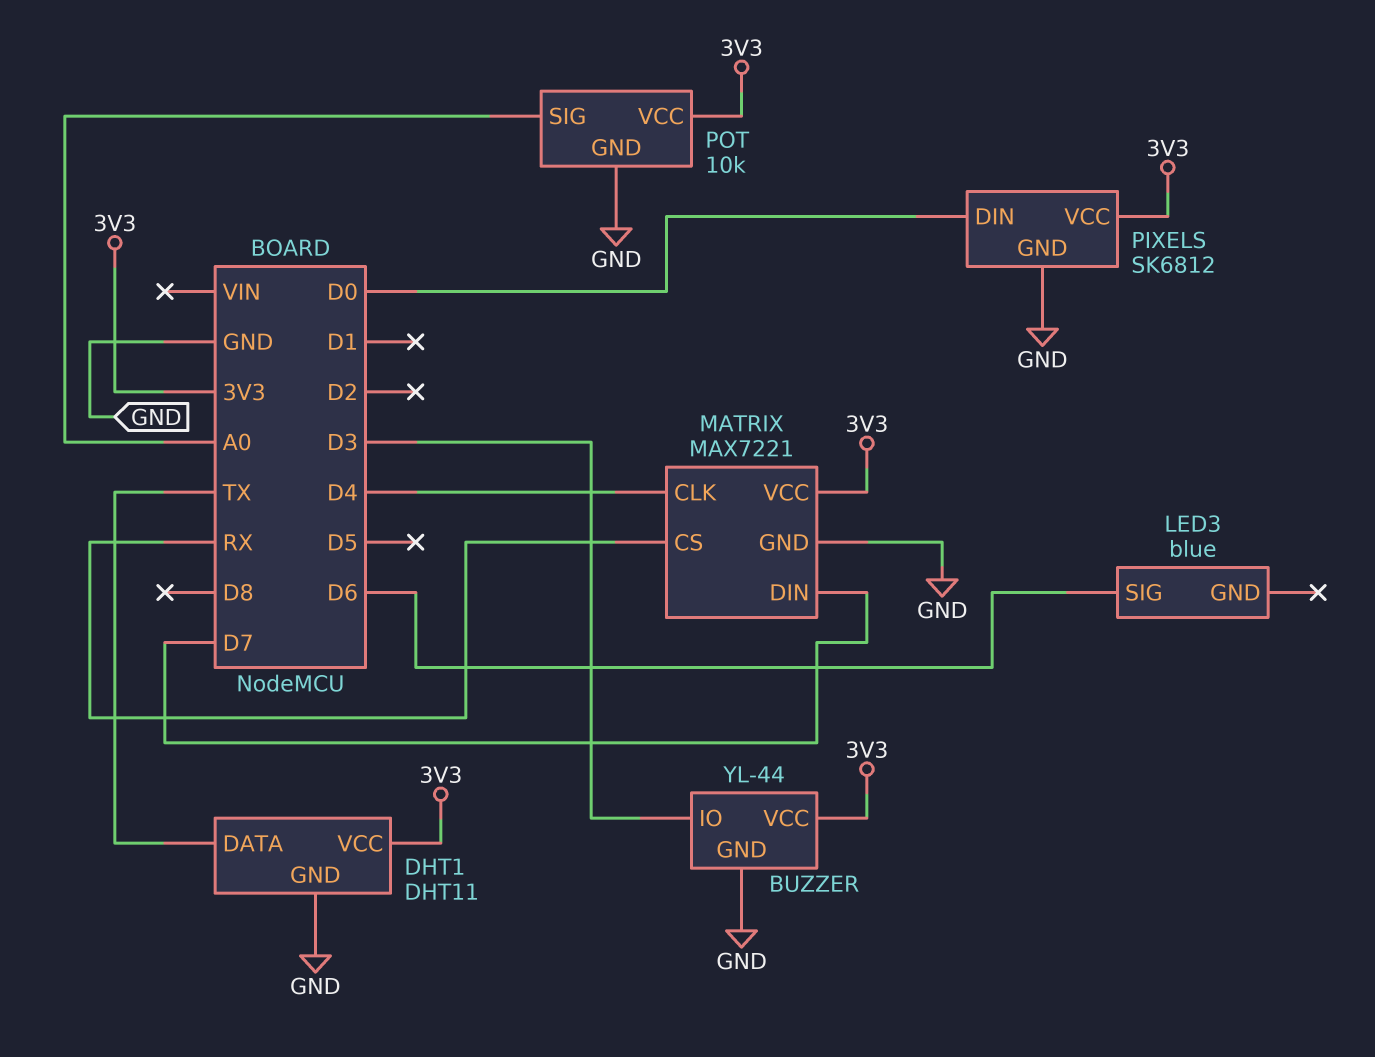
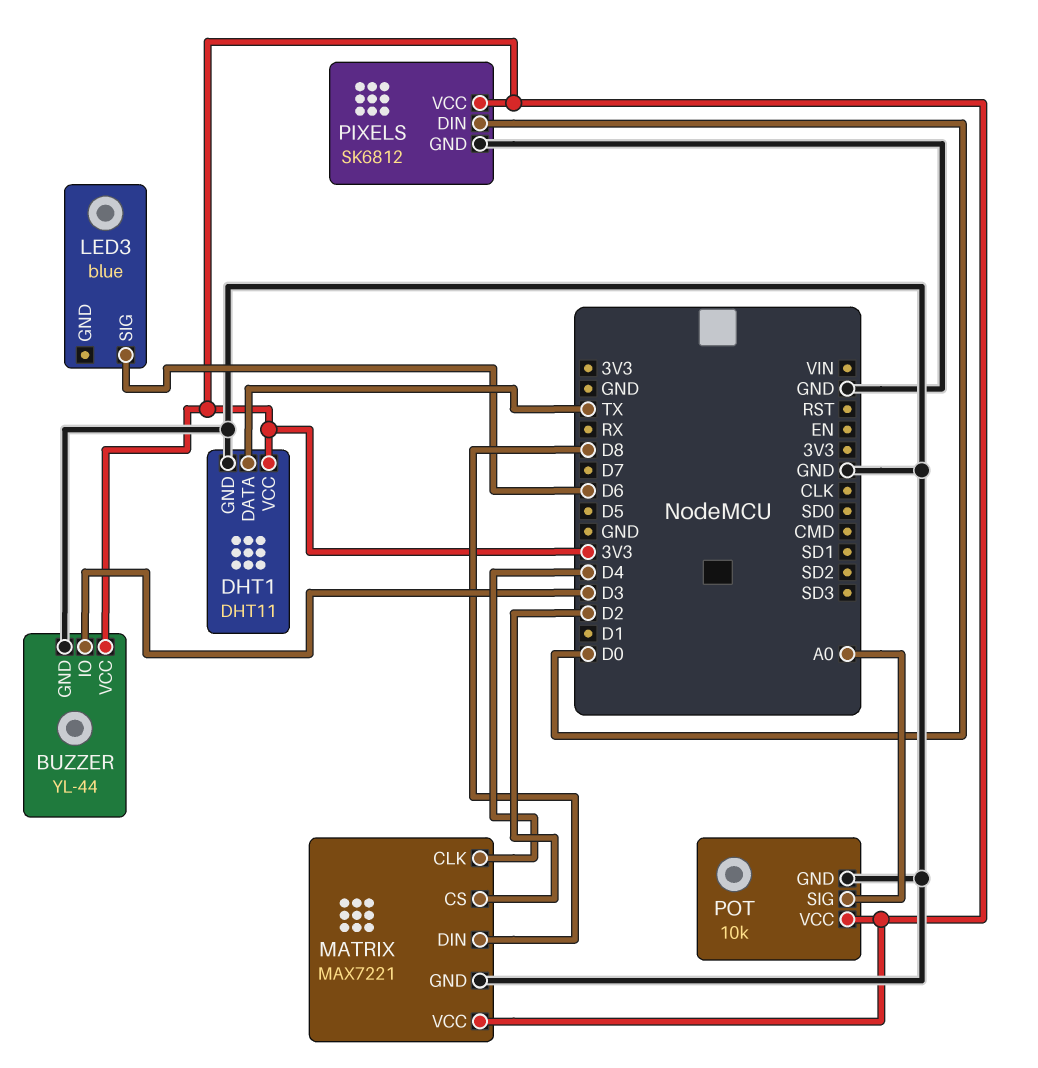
MATRIX pin CS: RX -> D2
MATRIX pin DIN: D7 -> D8

